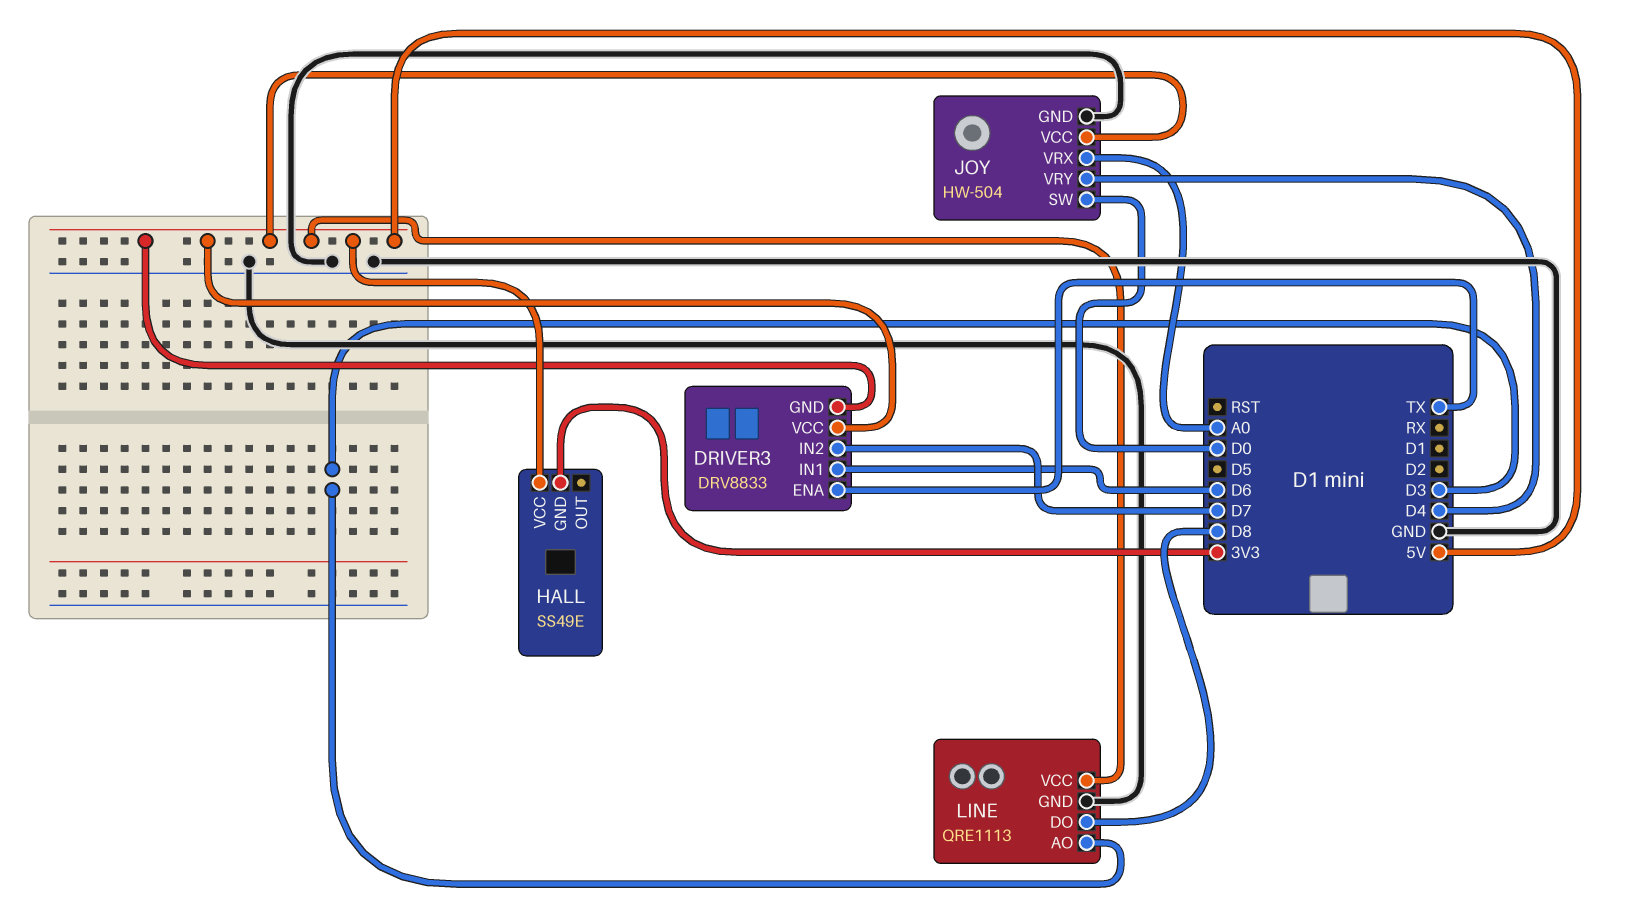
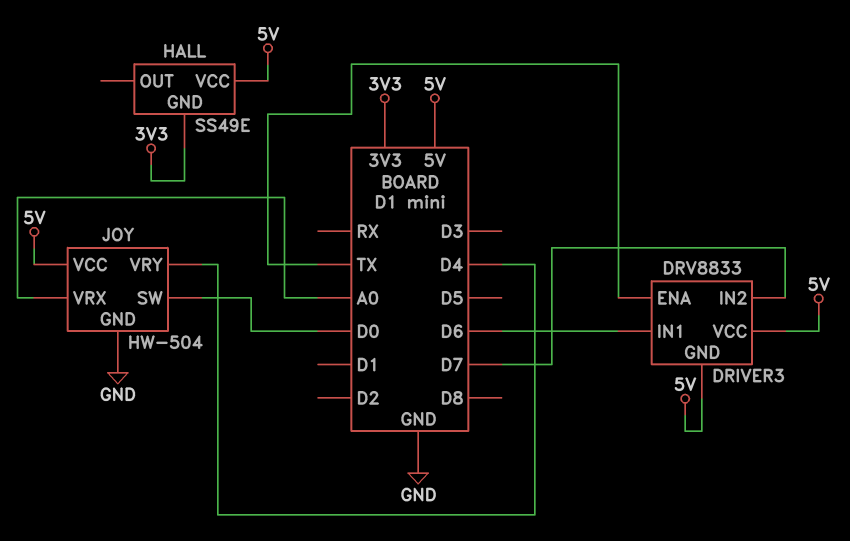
LINE: QRE1113 -> none
LINE pin AO: D3 -> none
LINE pin DO: D8 -> none
LINE pin GND: GND -> none
LINE pin VCC: 5V -> none

